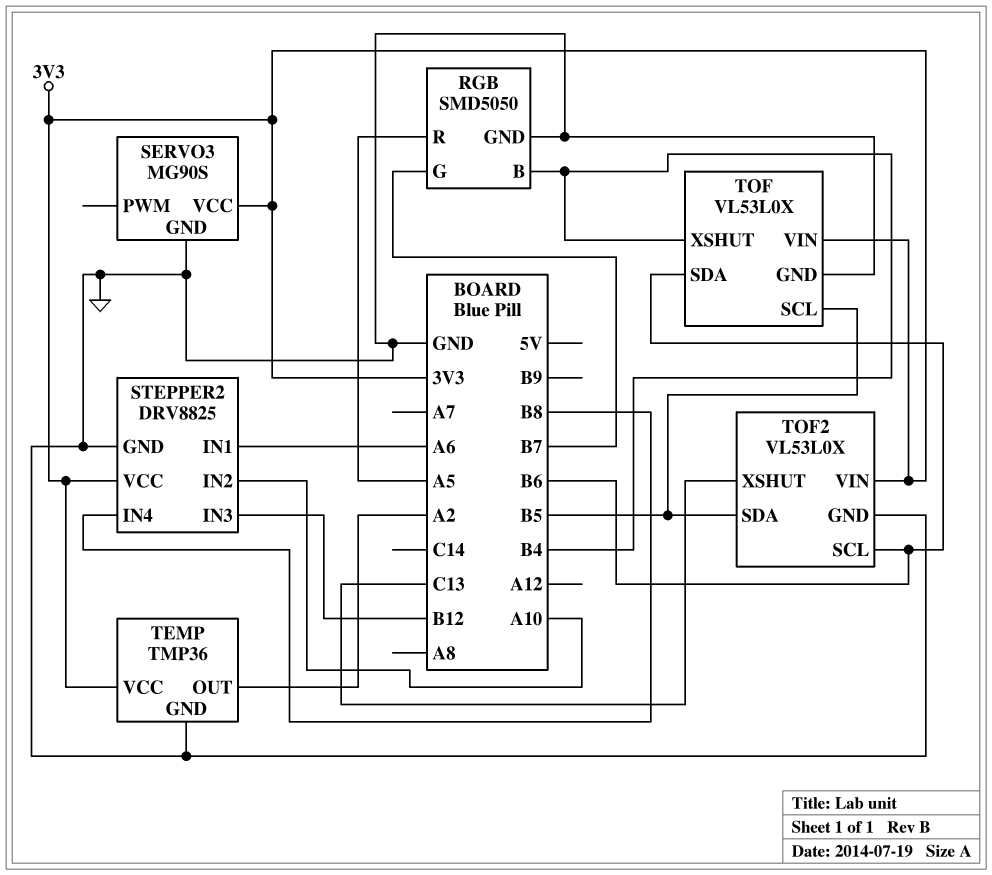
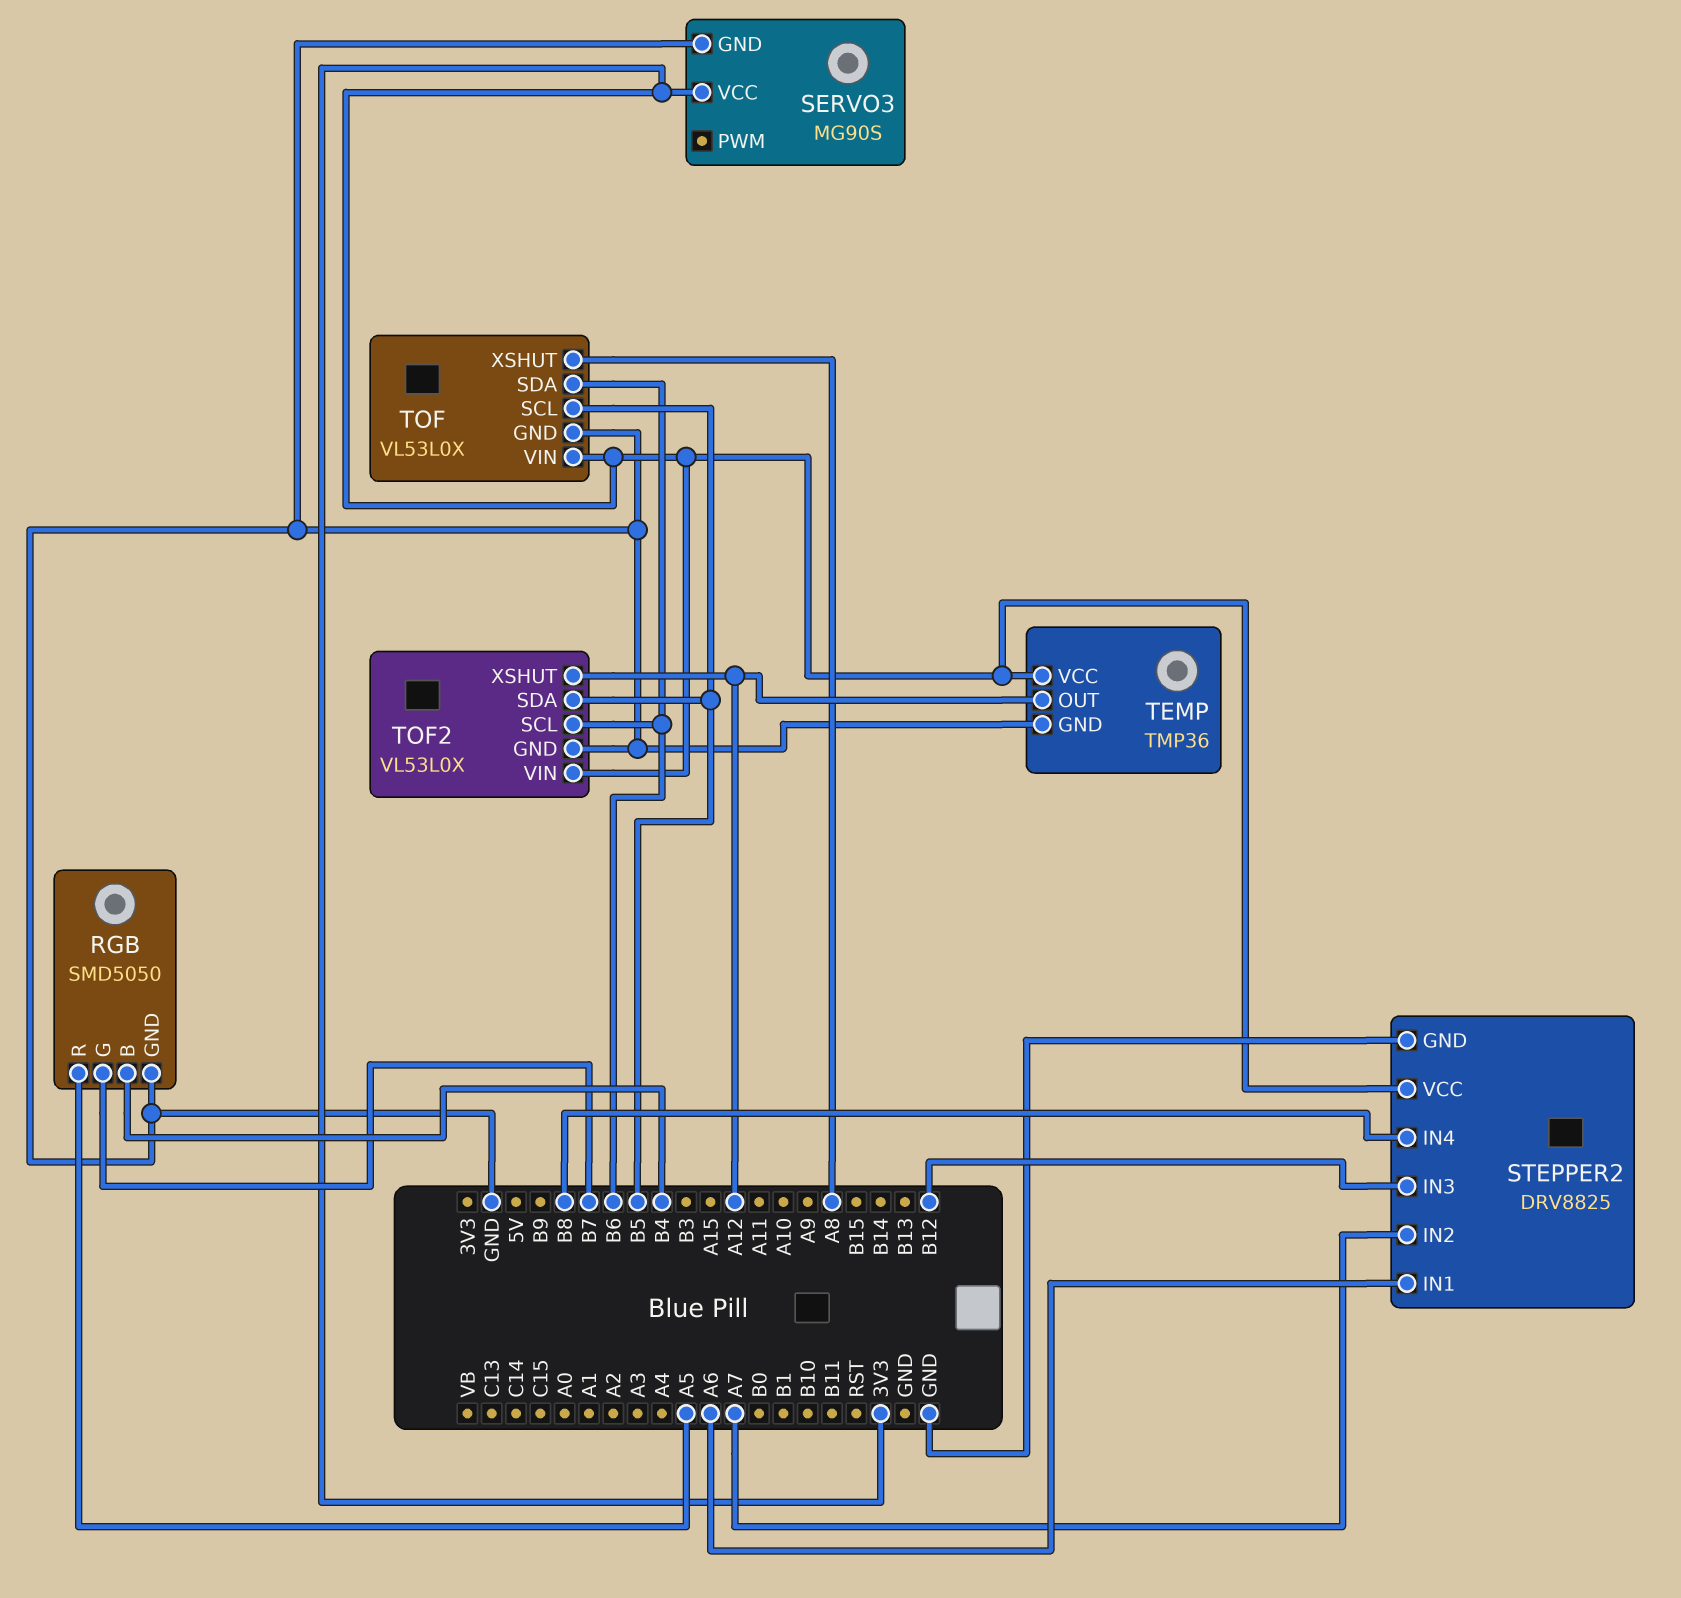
STEPPER2 pin IN2: A10 -> A7
TEMP pin OUT: A2 -> A12
TOF pin XSHUT: B4 -> A8
TOF2 pin XSHUT: C13 -> A12

